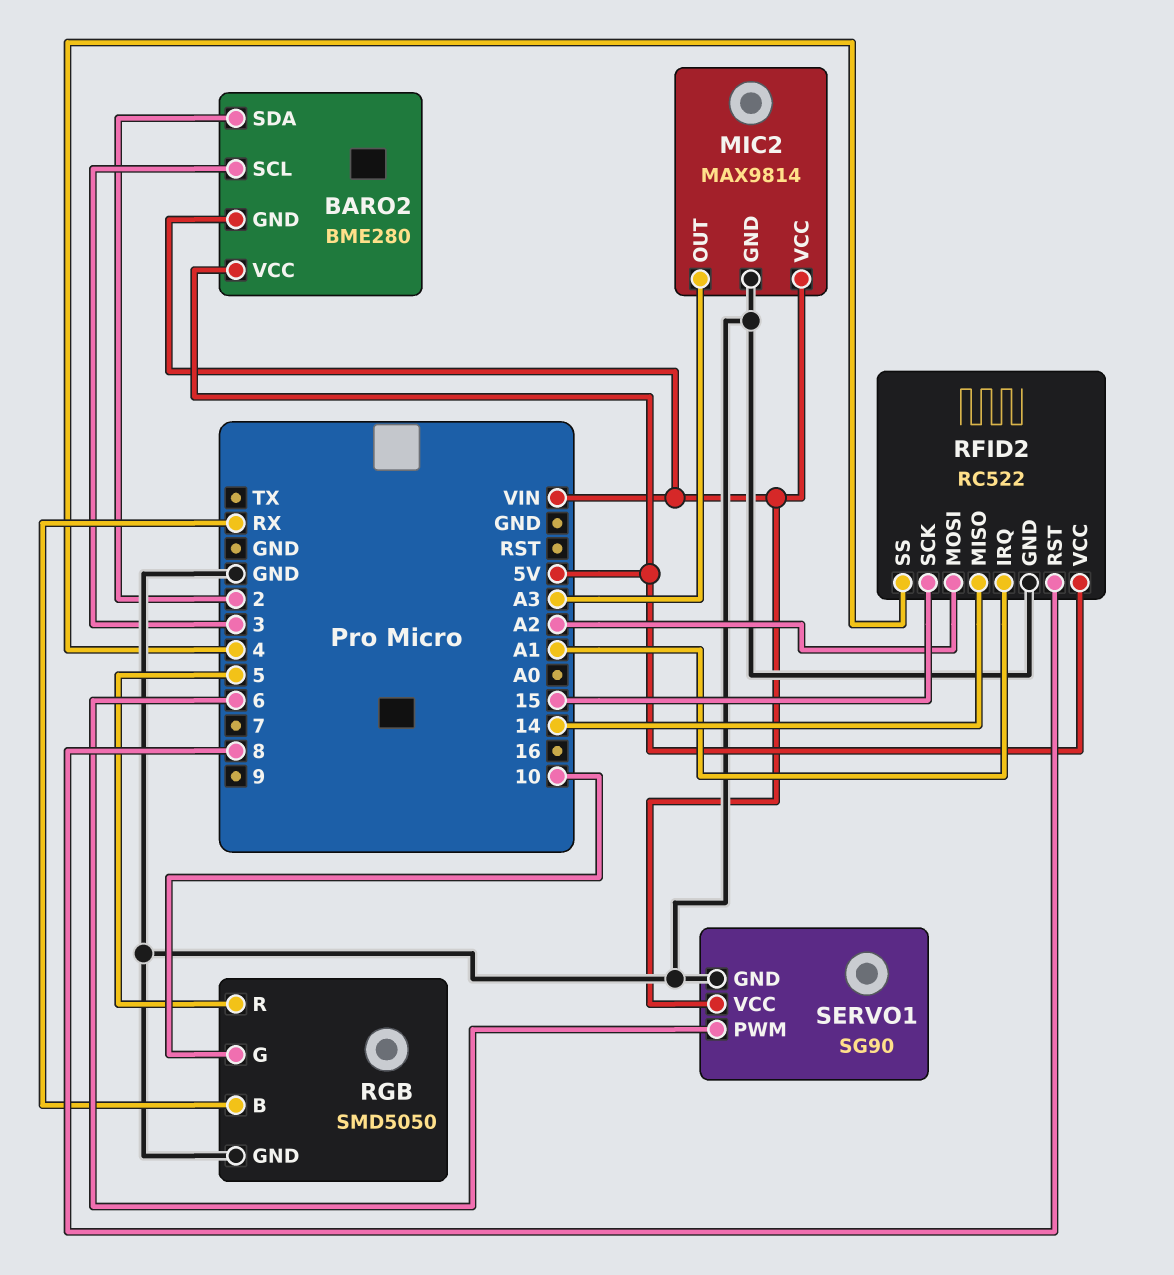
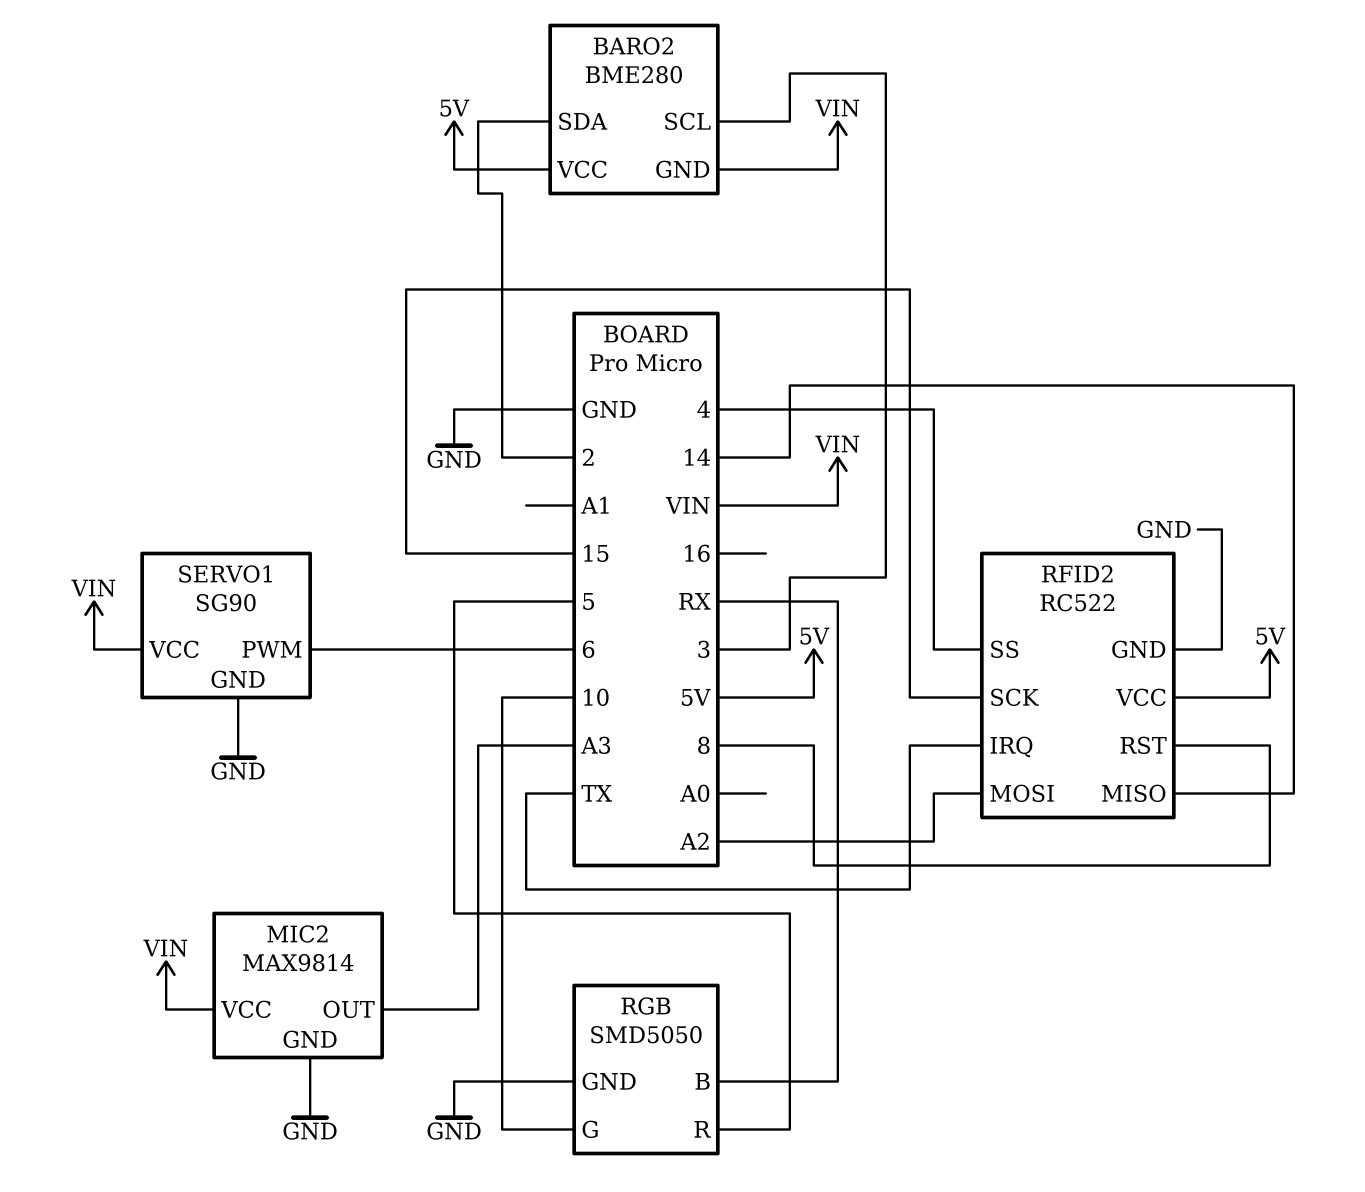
RFID2 pin IRQ: A1 -> TX

